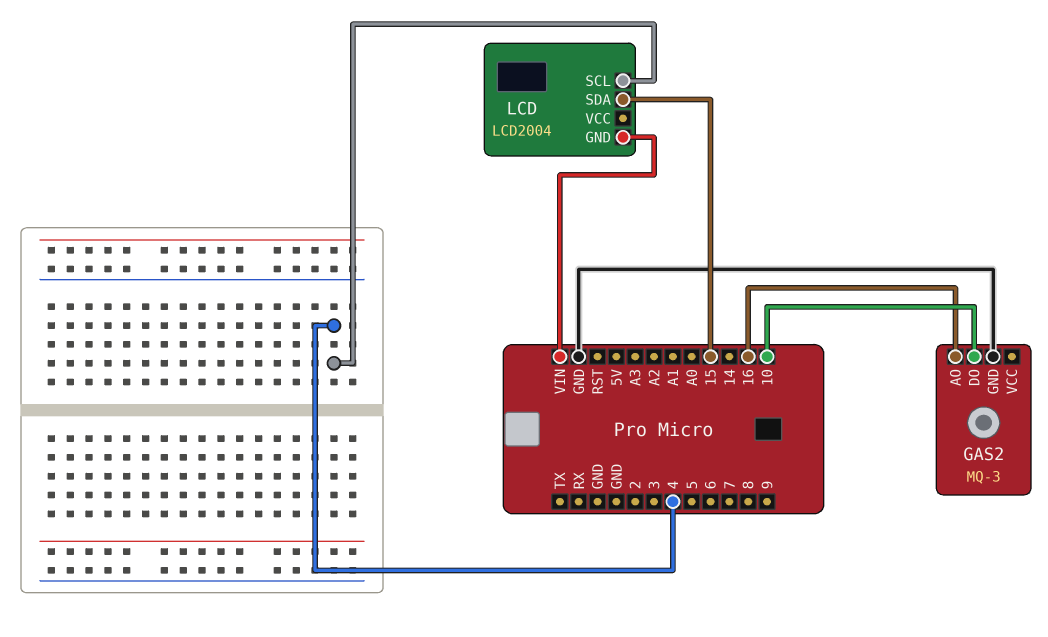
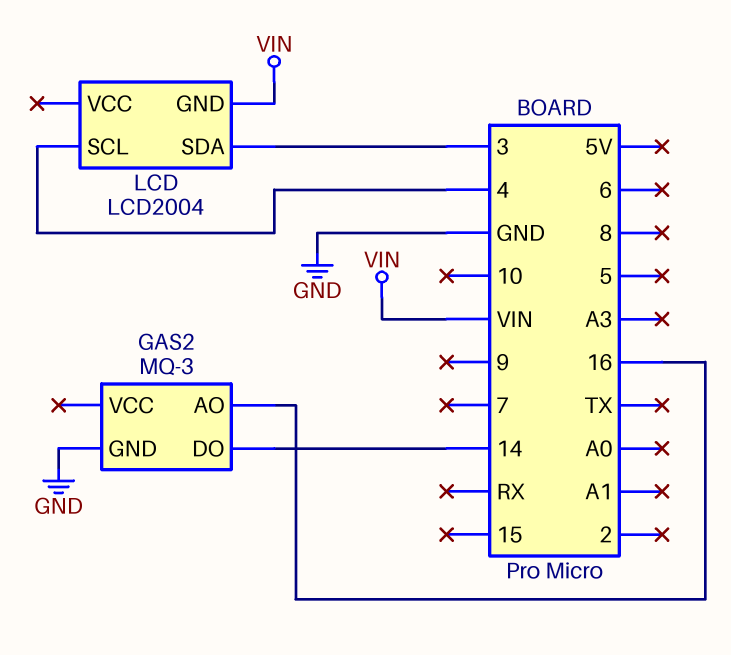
GAS2 pin DO: 10 -> 14
LCD pin SDA: 15 -> 3

